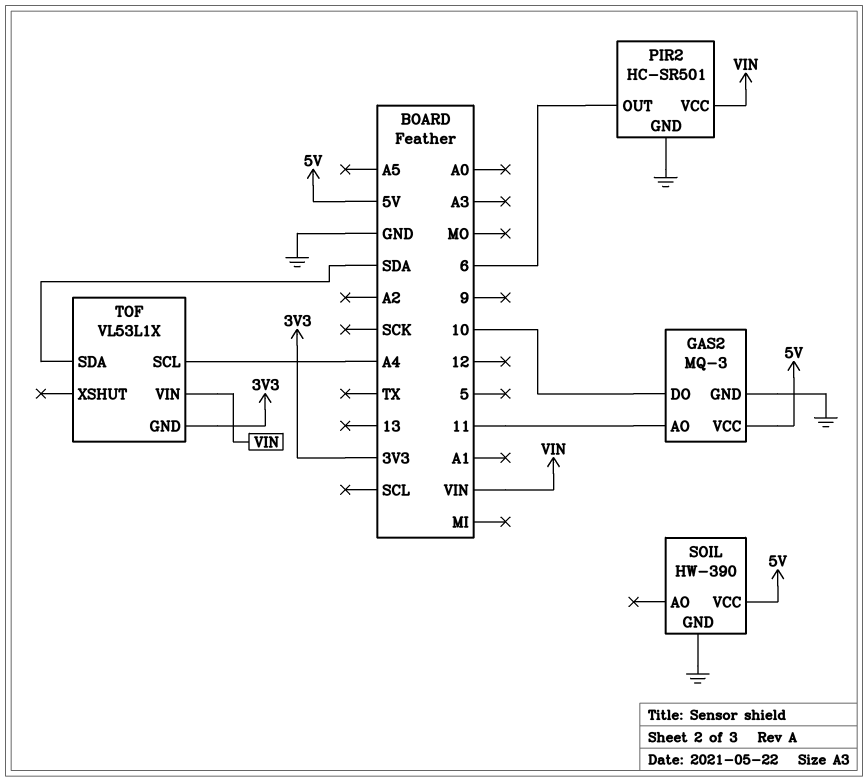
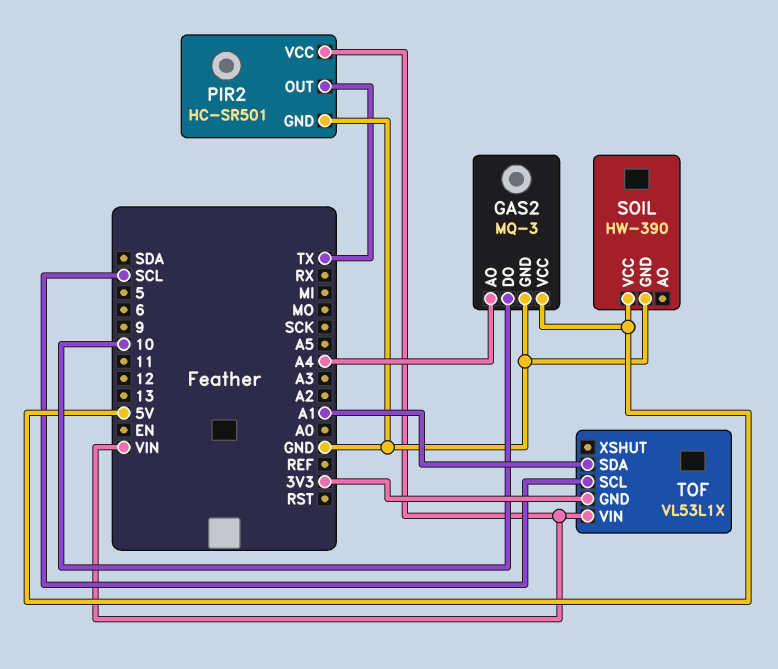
GAS2 pin AO: 11 -> A4
PIR2 pin OUT: 6 -> TX
TOF pin SCL: A4 -> SCL
TOF pin SDA: SDA -> A1

